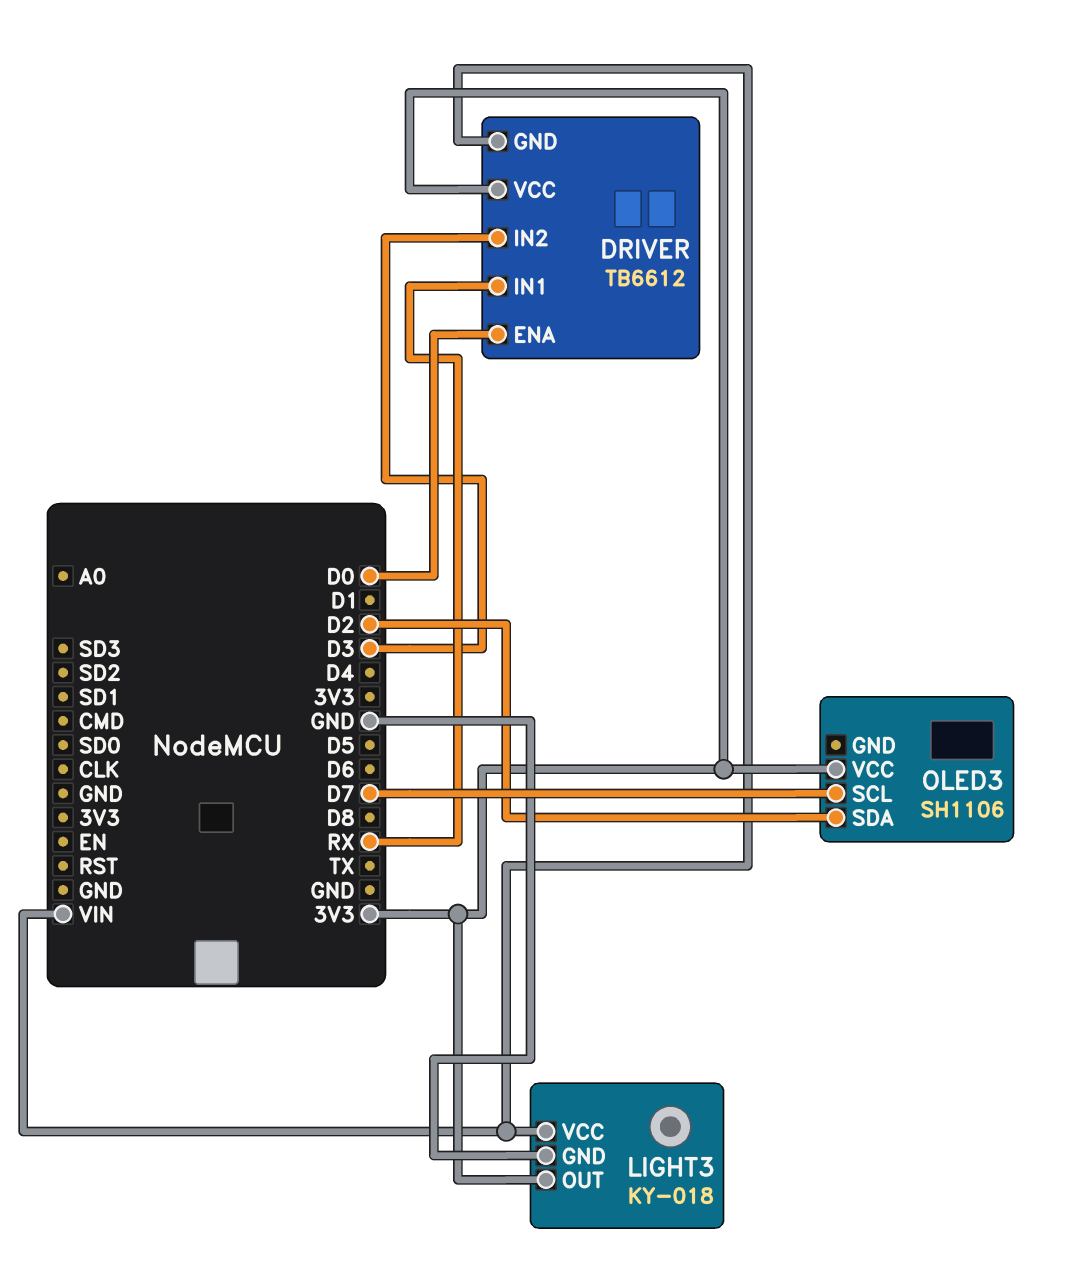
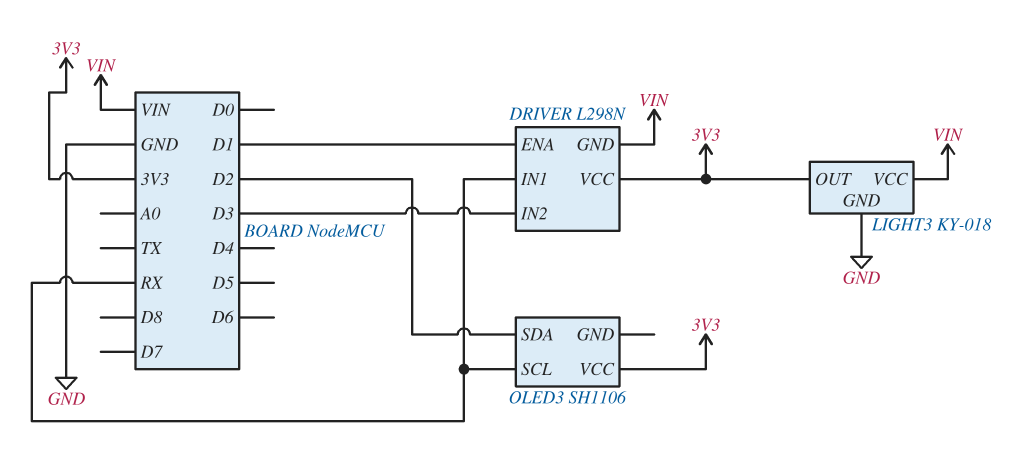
DRIVER: TB6612 -> L298N
DRIVER pin ENA: D0 -> D1
OLED3 pin SCL: D7 -> RX

